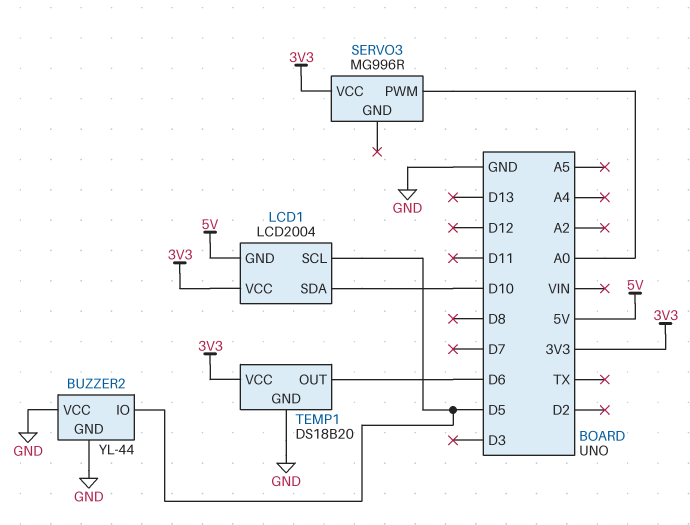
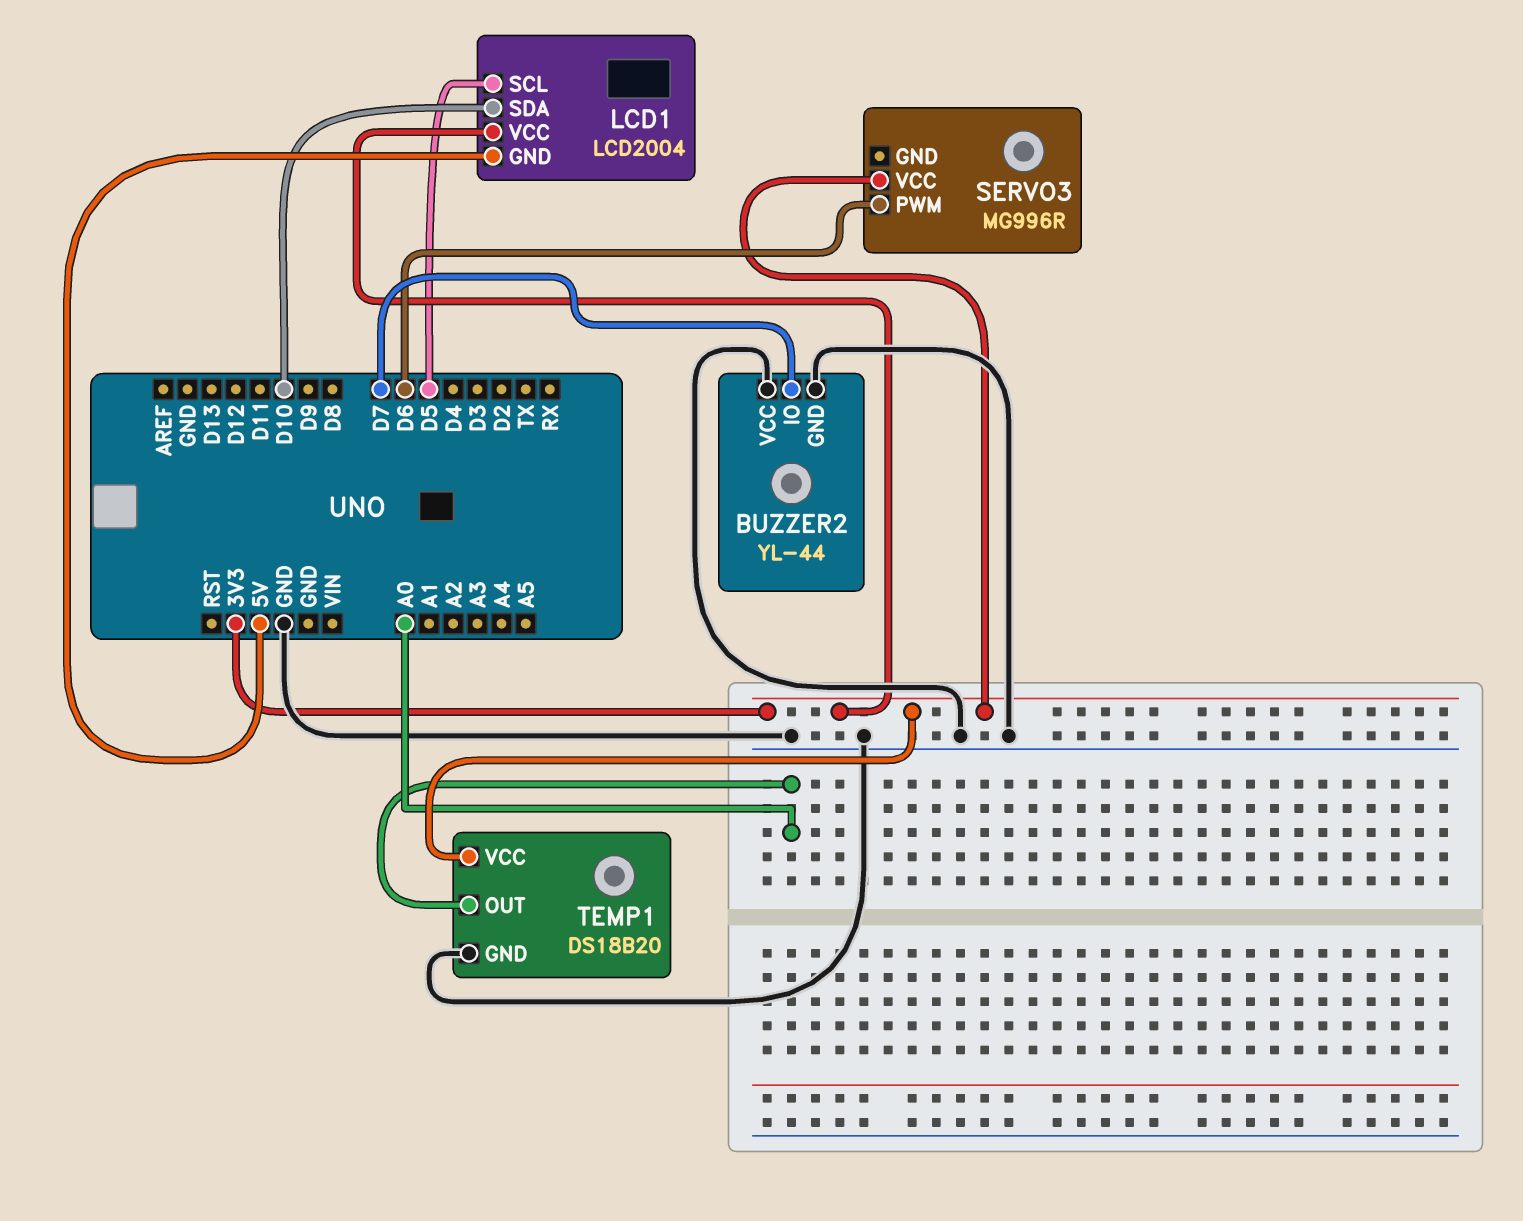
BUZZER2 pin IO: D5 -> D7
SERVO3 pin PWM: A0 -> D6
TEMP1 pin OUT: D6 -> A0

